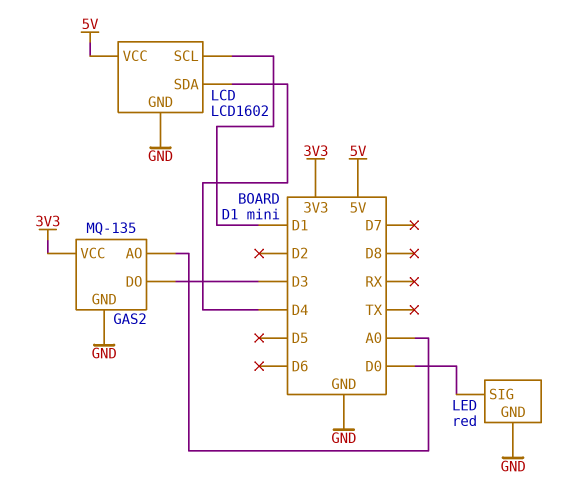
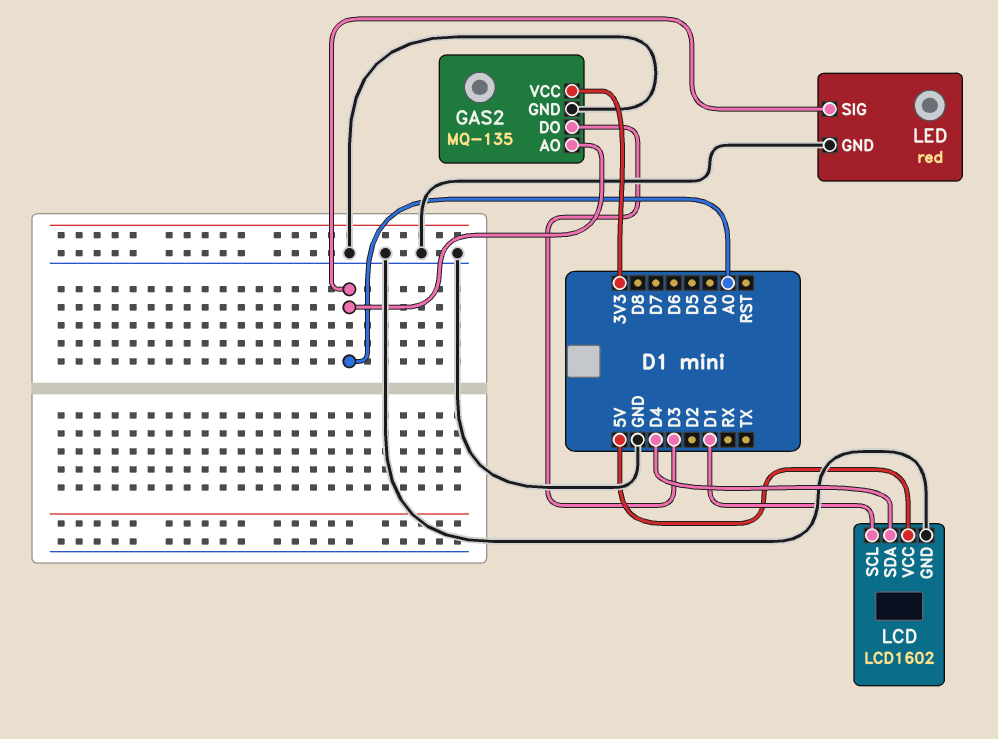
LED pin SIG: D0 -> A0

